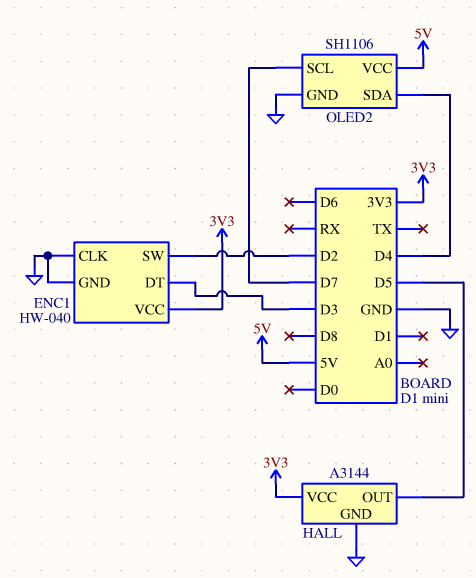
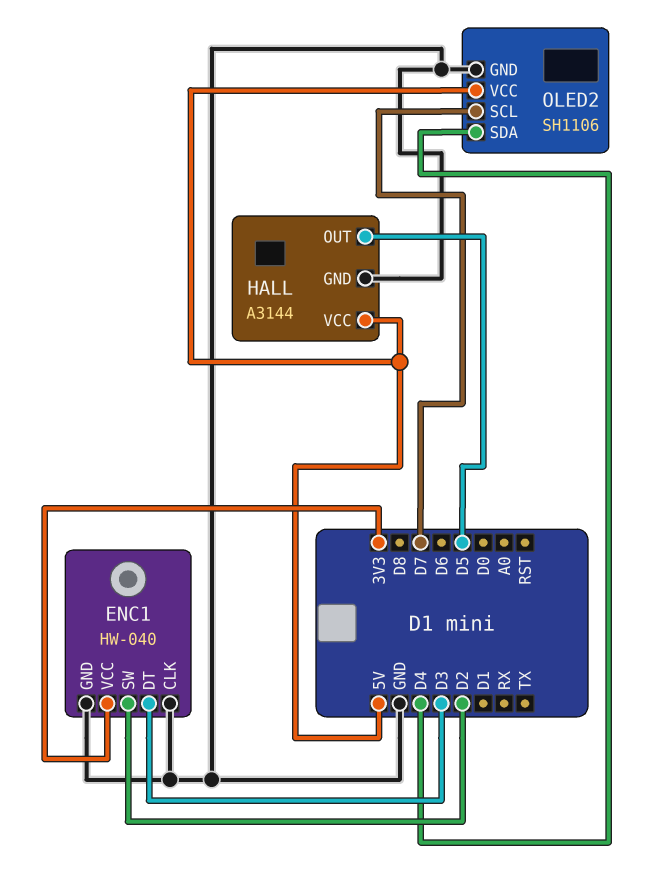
HALL pin VCC: 3V3 -> 5V

